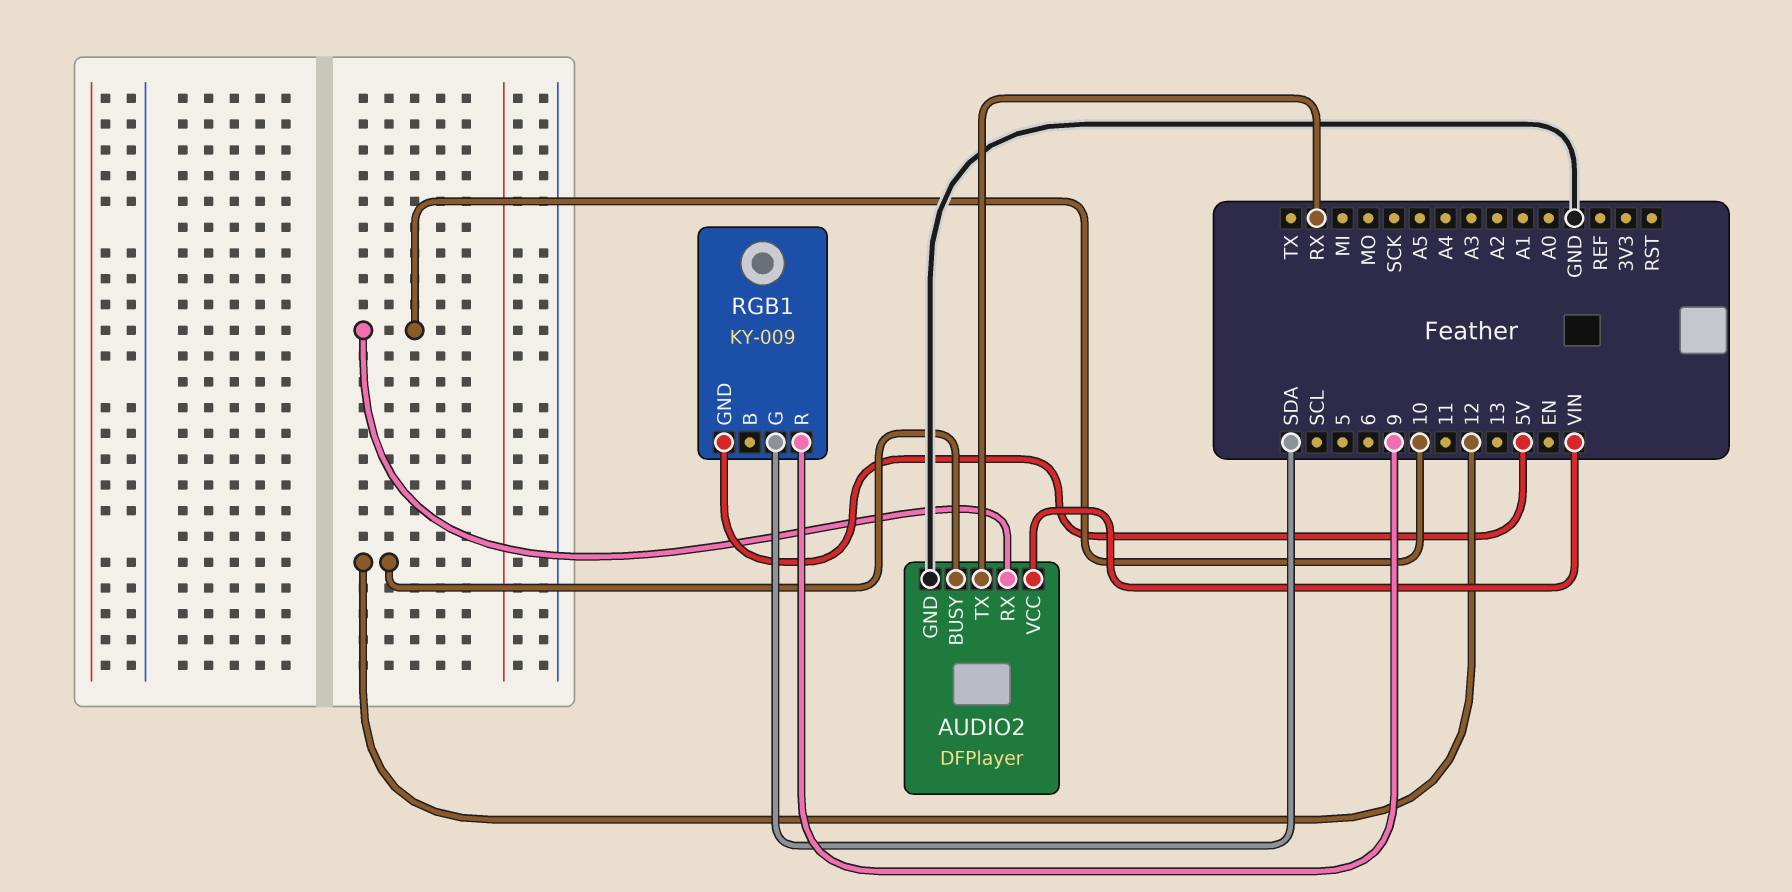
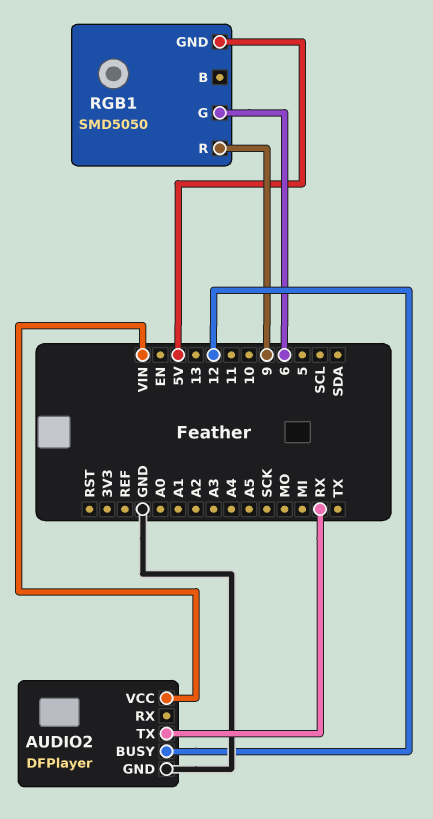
AUDIO2 pin RX: 10 -> none
RGB1: KY-009 -> SMD5050
RGB1 pin G: SDA -> 6

